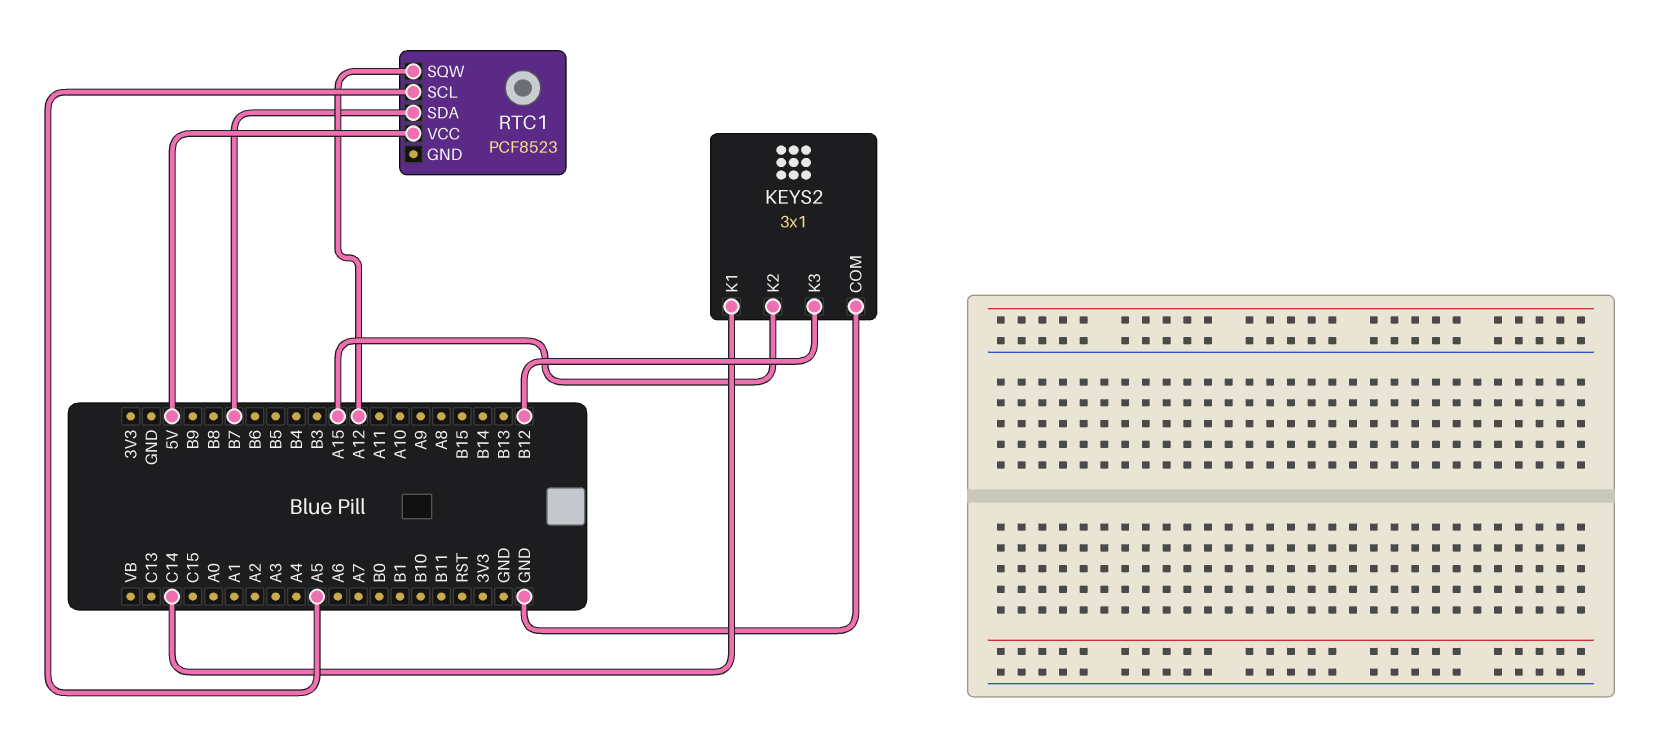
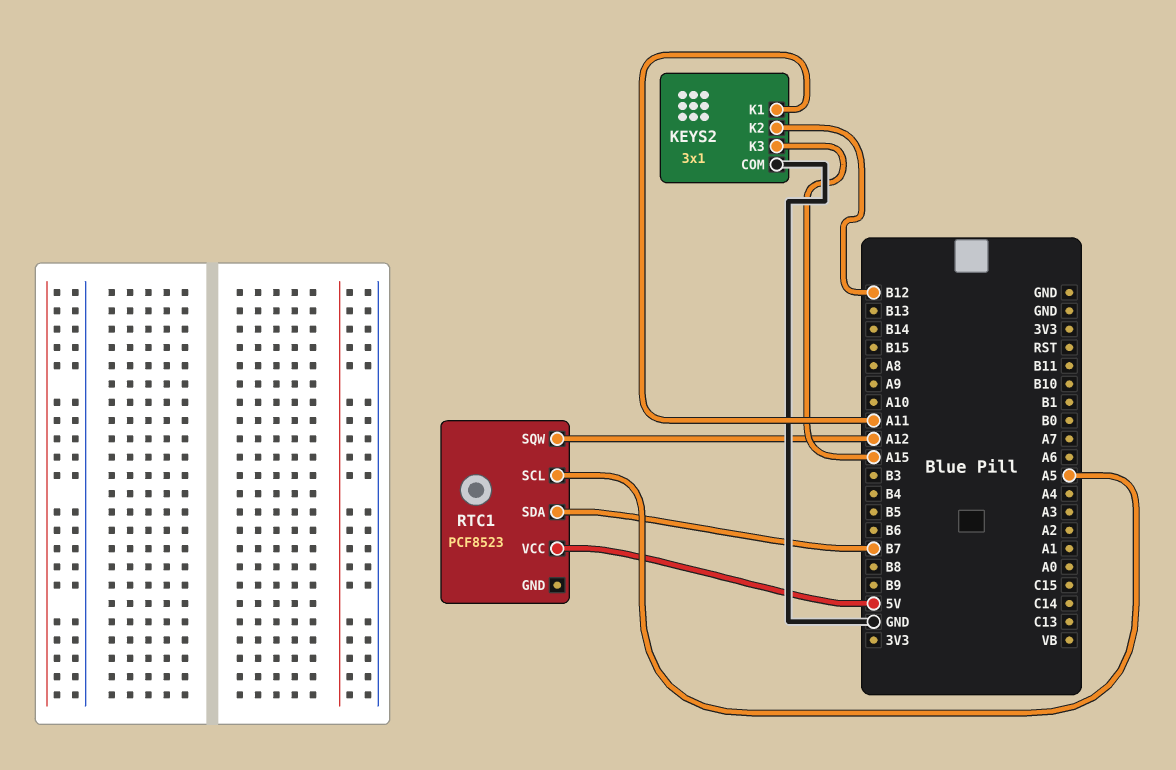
KEYS2 pin K1: C14 -> A11
KEYS2 pin K2: A15 -> B12
KEYS2 pin K3: B12 -> A15

